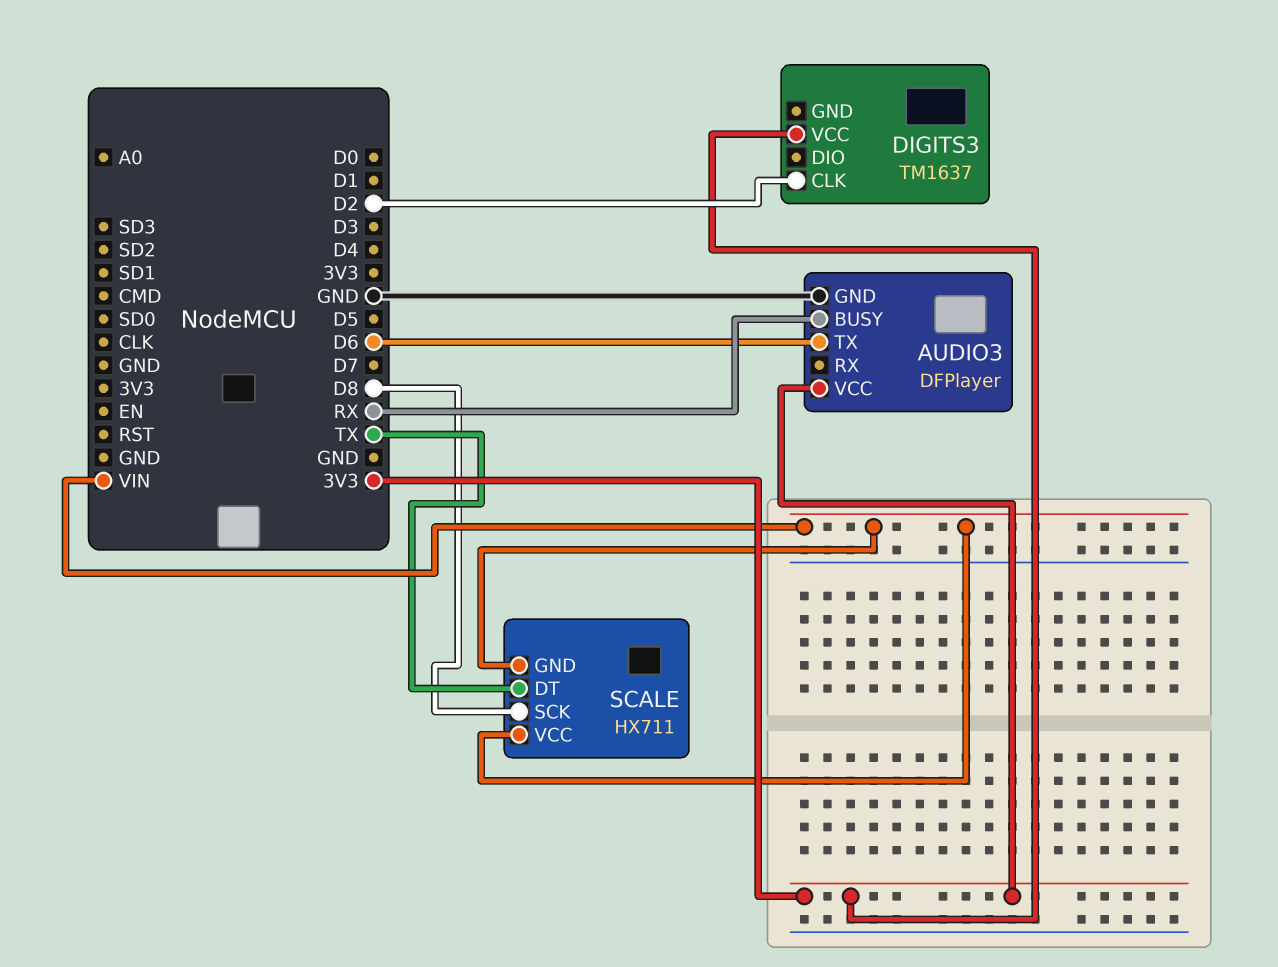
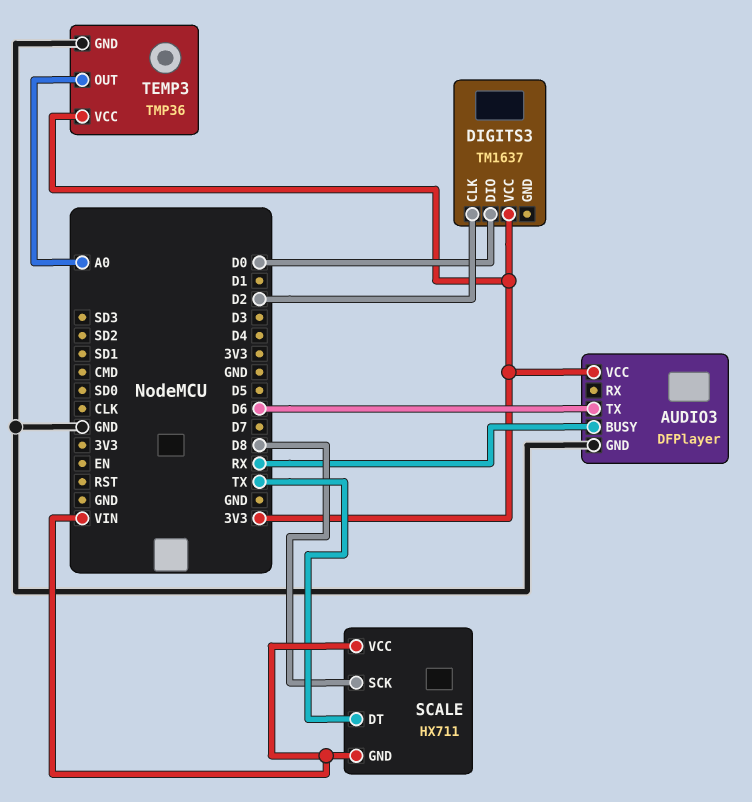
DIGITS3 pin DIO: none -> D0
TEMP3: none -> TMP36
TEMP3 pin GND: none -> GND
TEMP3 pin OUT: none -> A0
TEMP3 pin VCC: none -> 3V3

